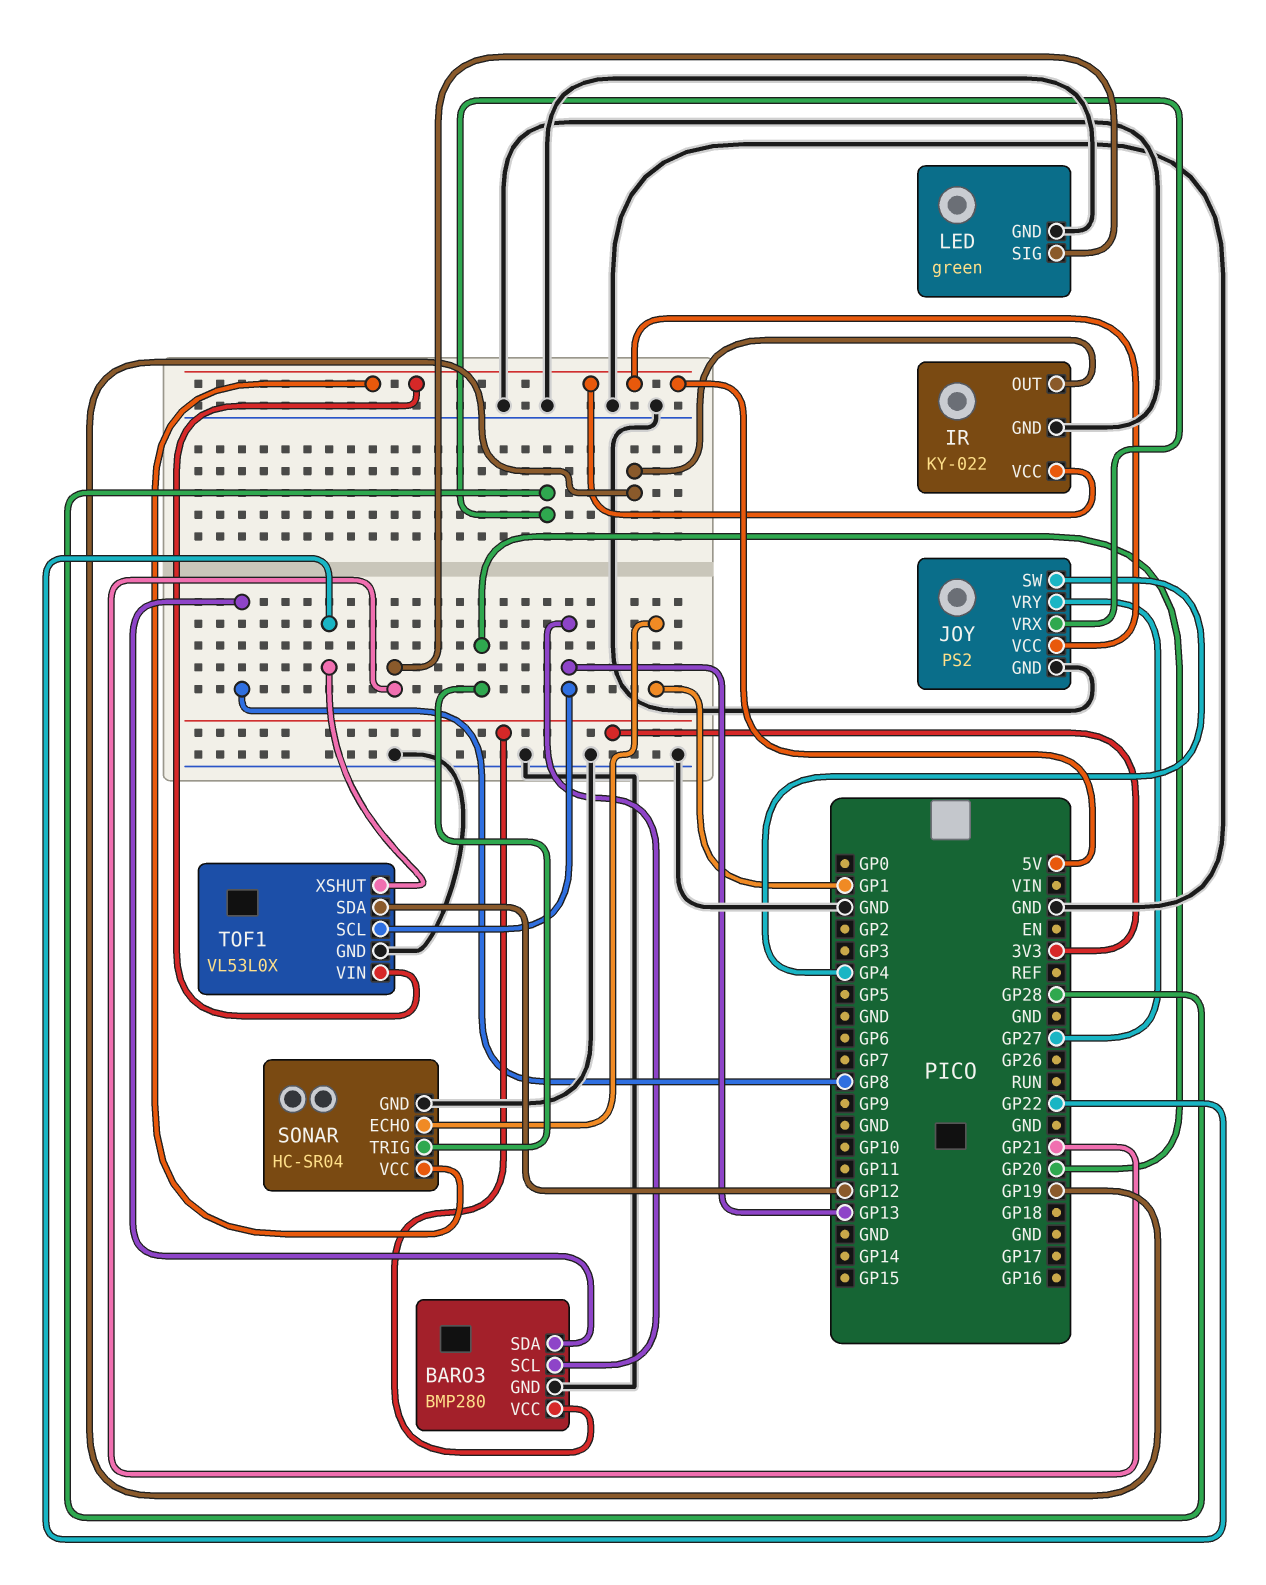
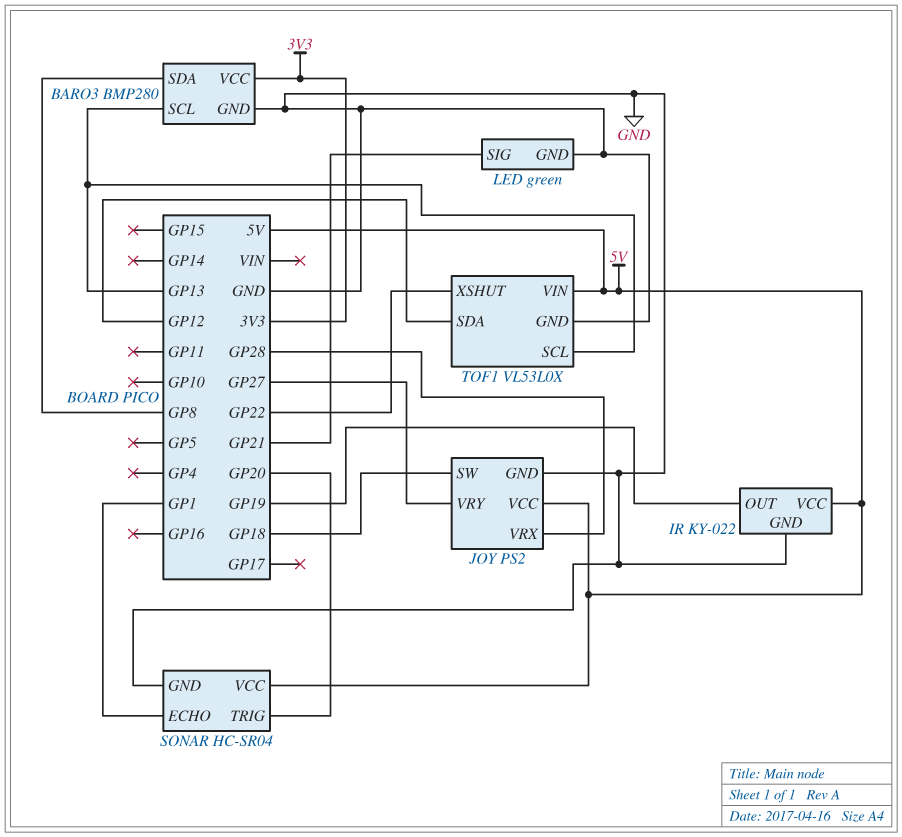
JOY pin SW: GP4 -> GP18

